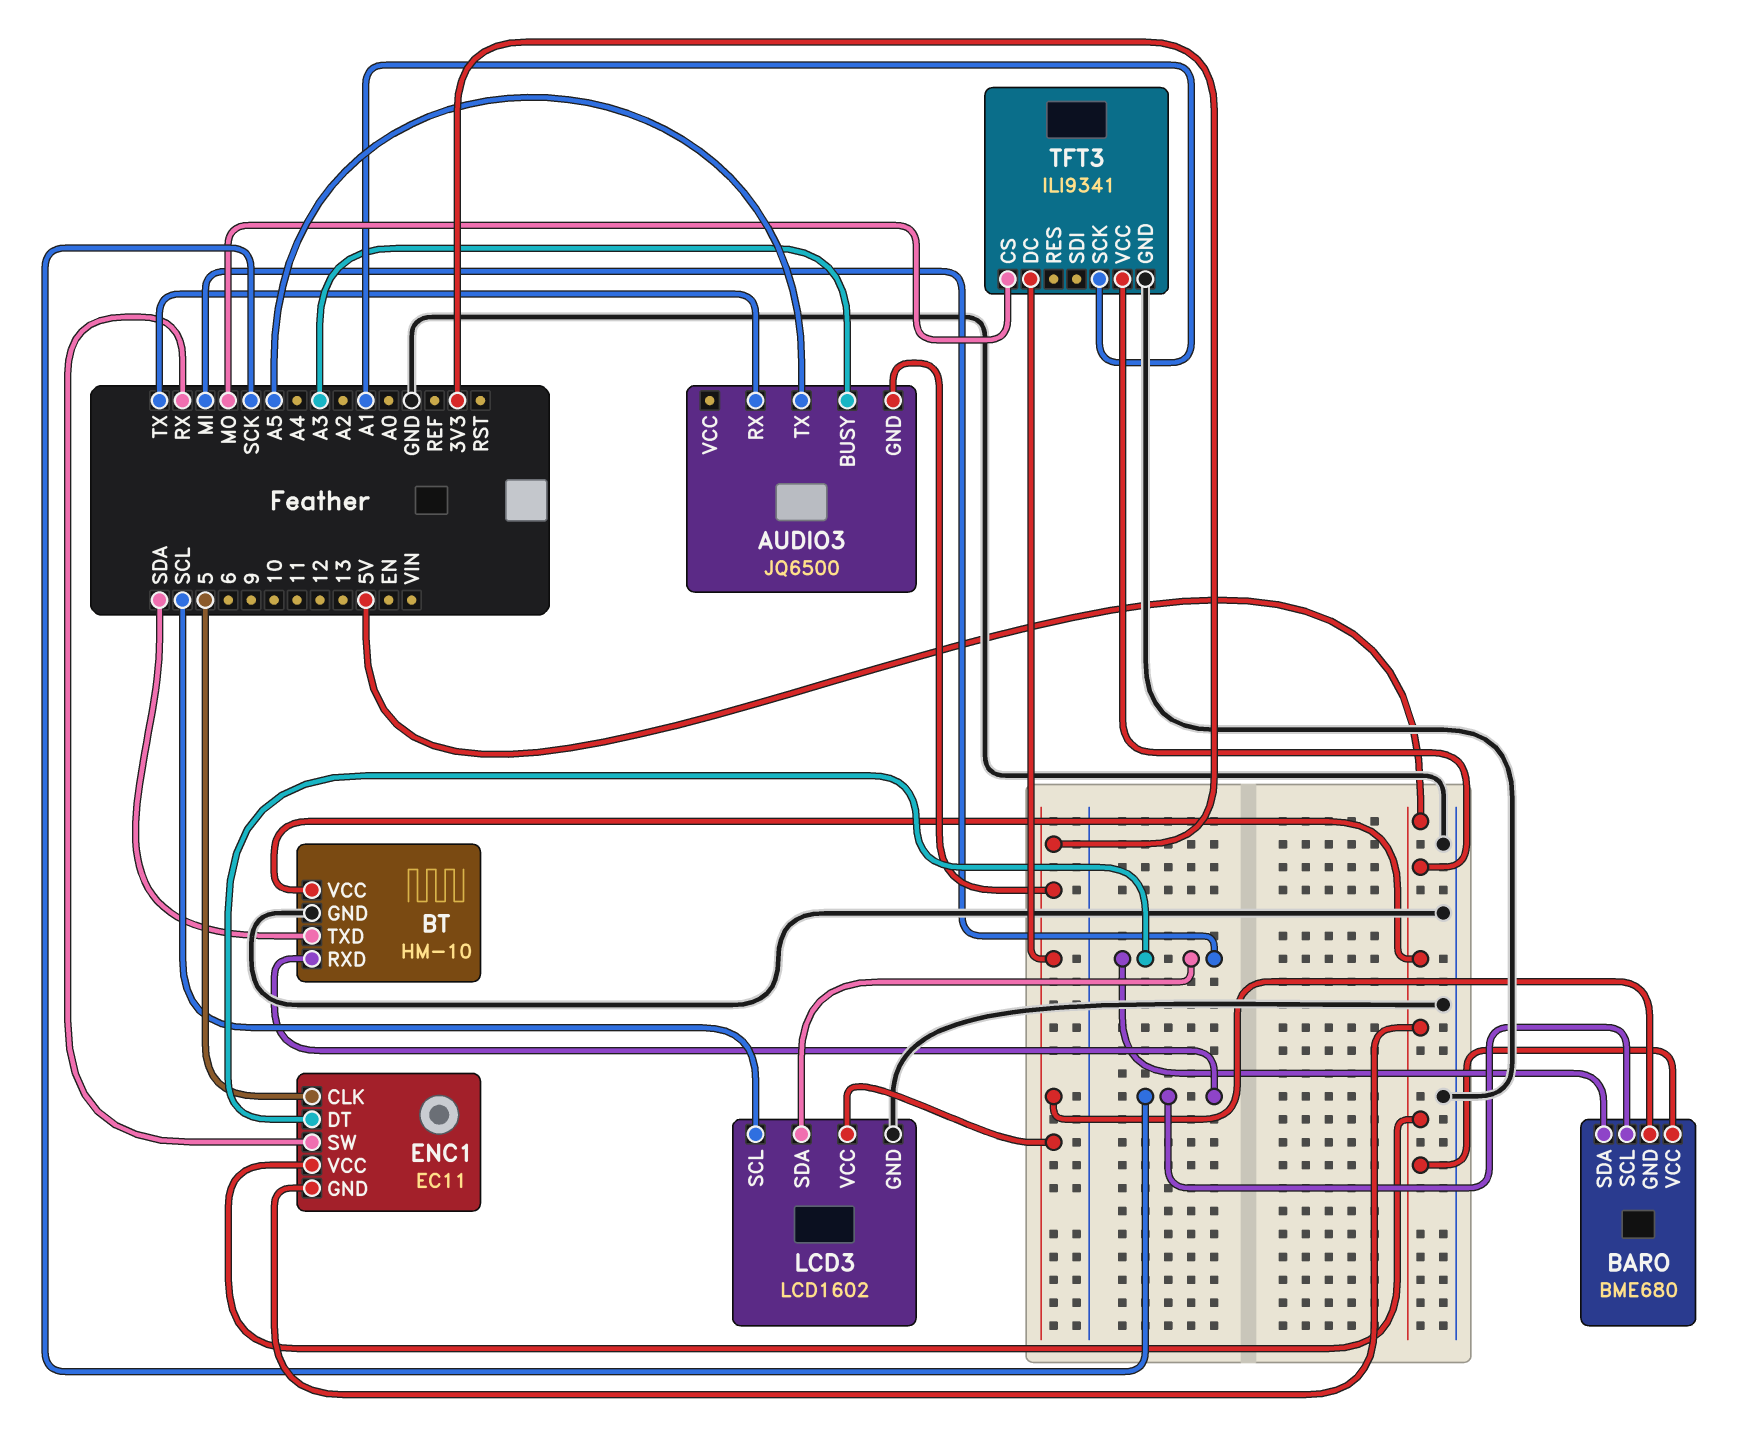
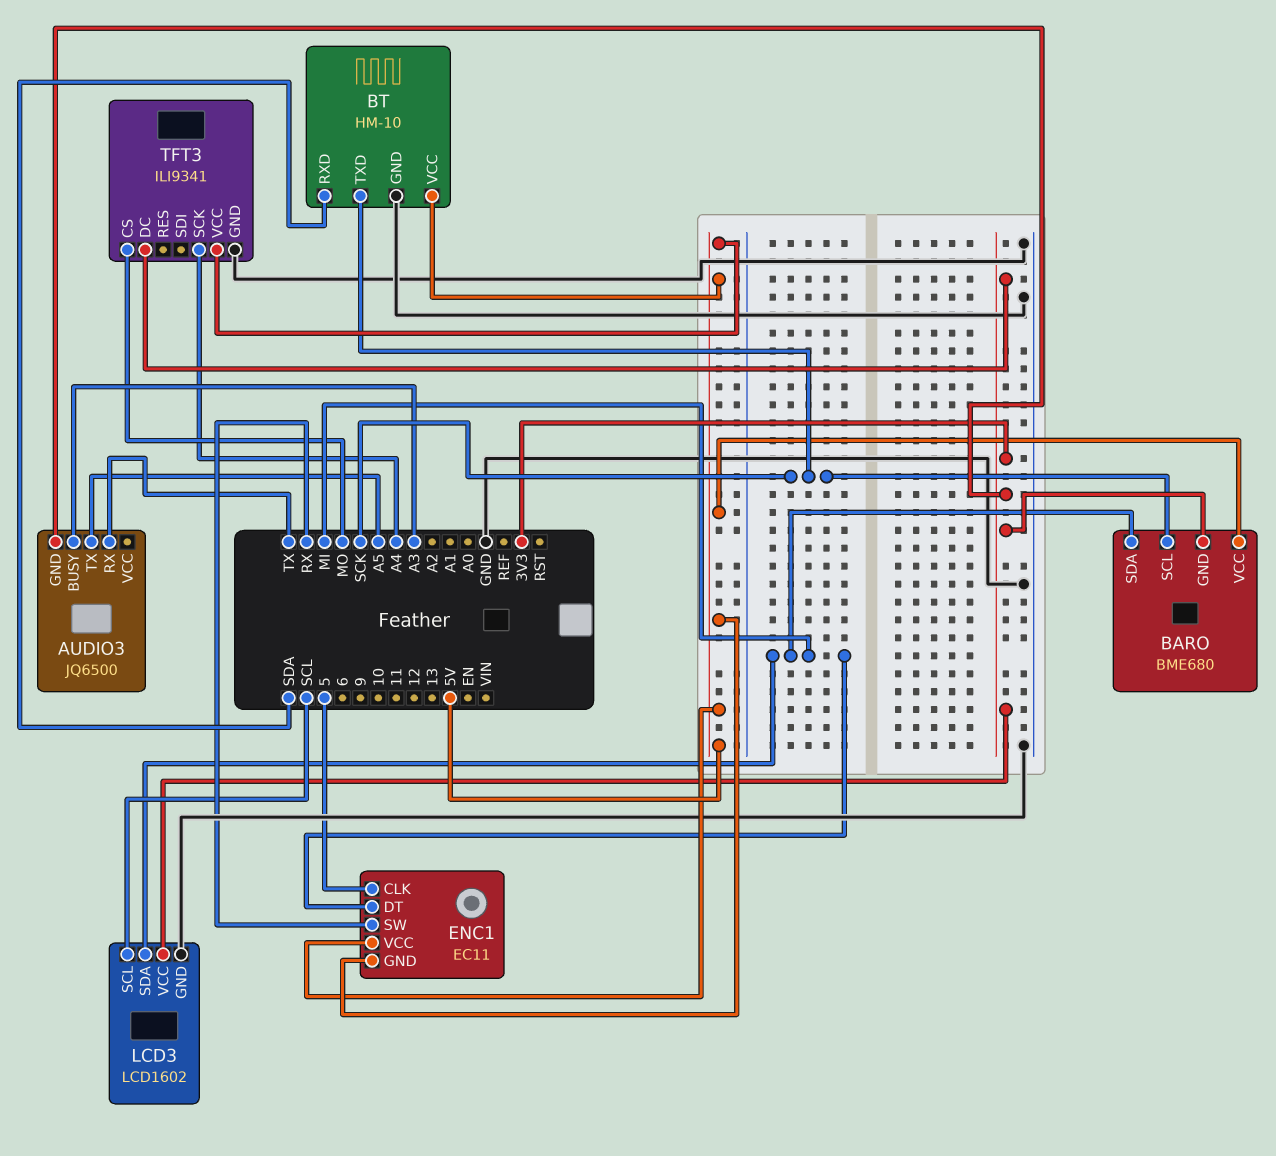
BT pin RXD: SCK -> SDA
BT pin TXD: SDA -> SCK
TFT3 pin SCK: A1 -> A4

